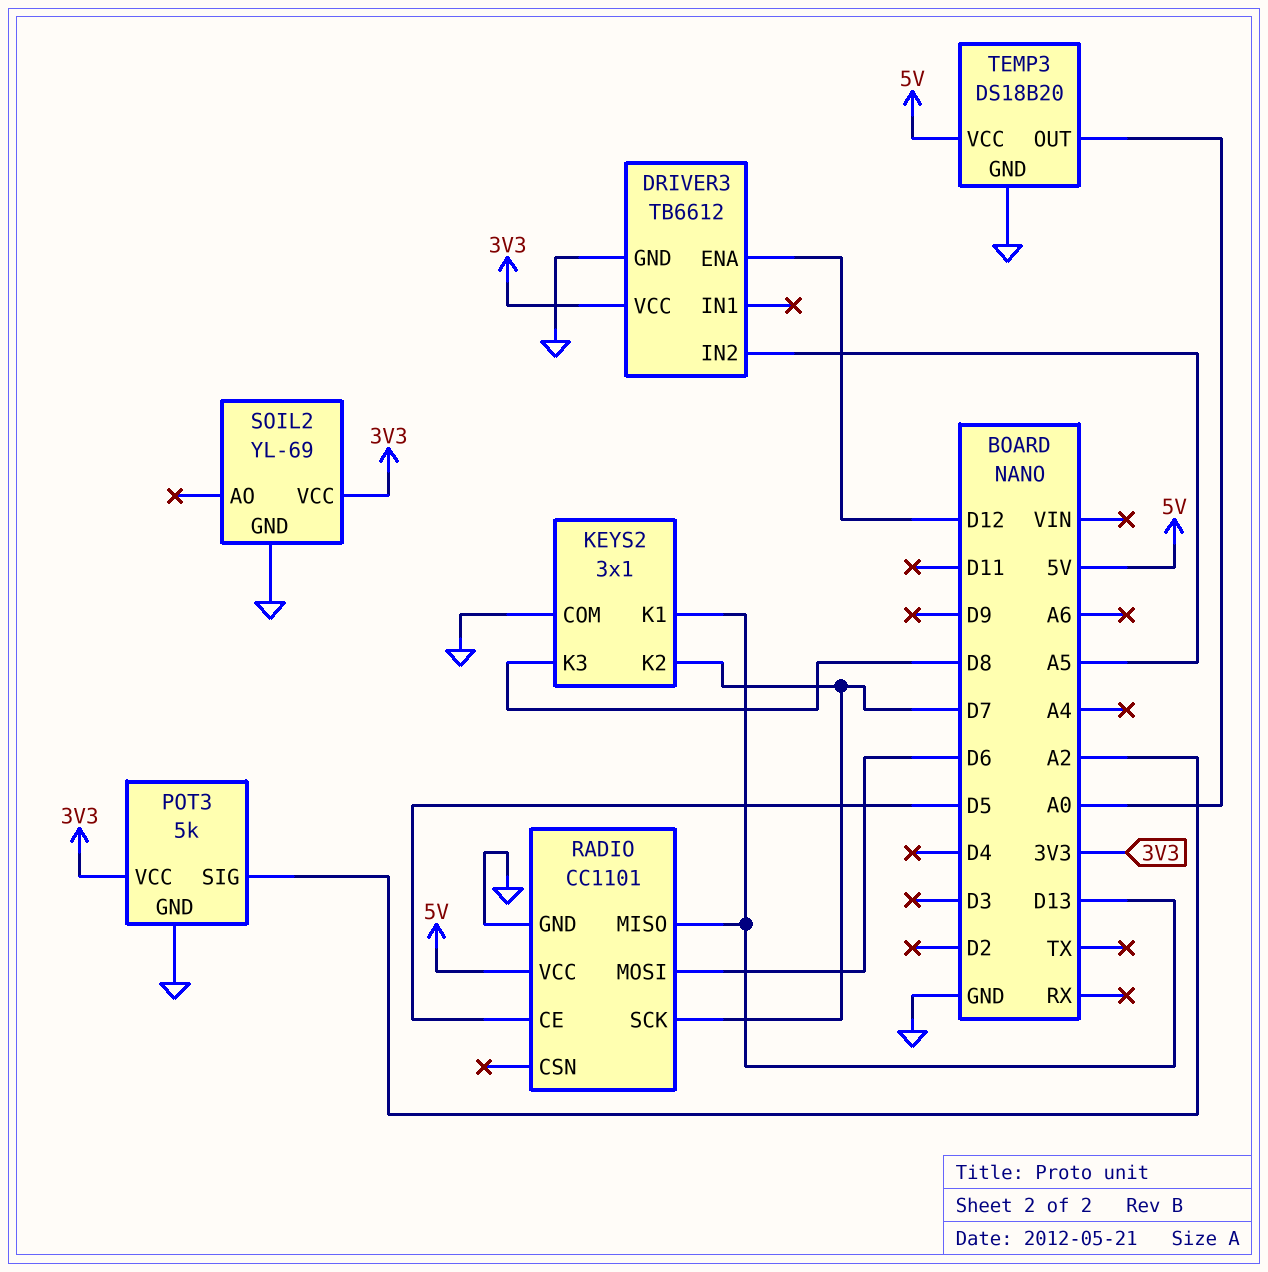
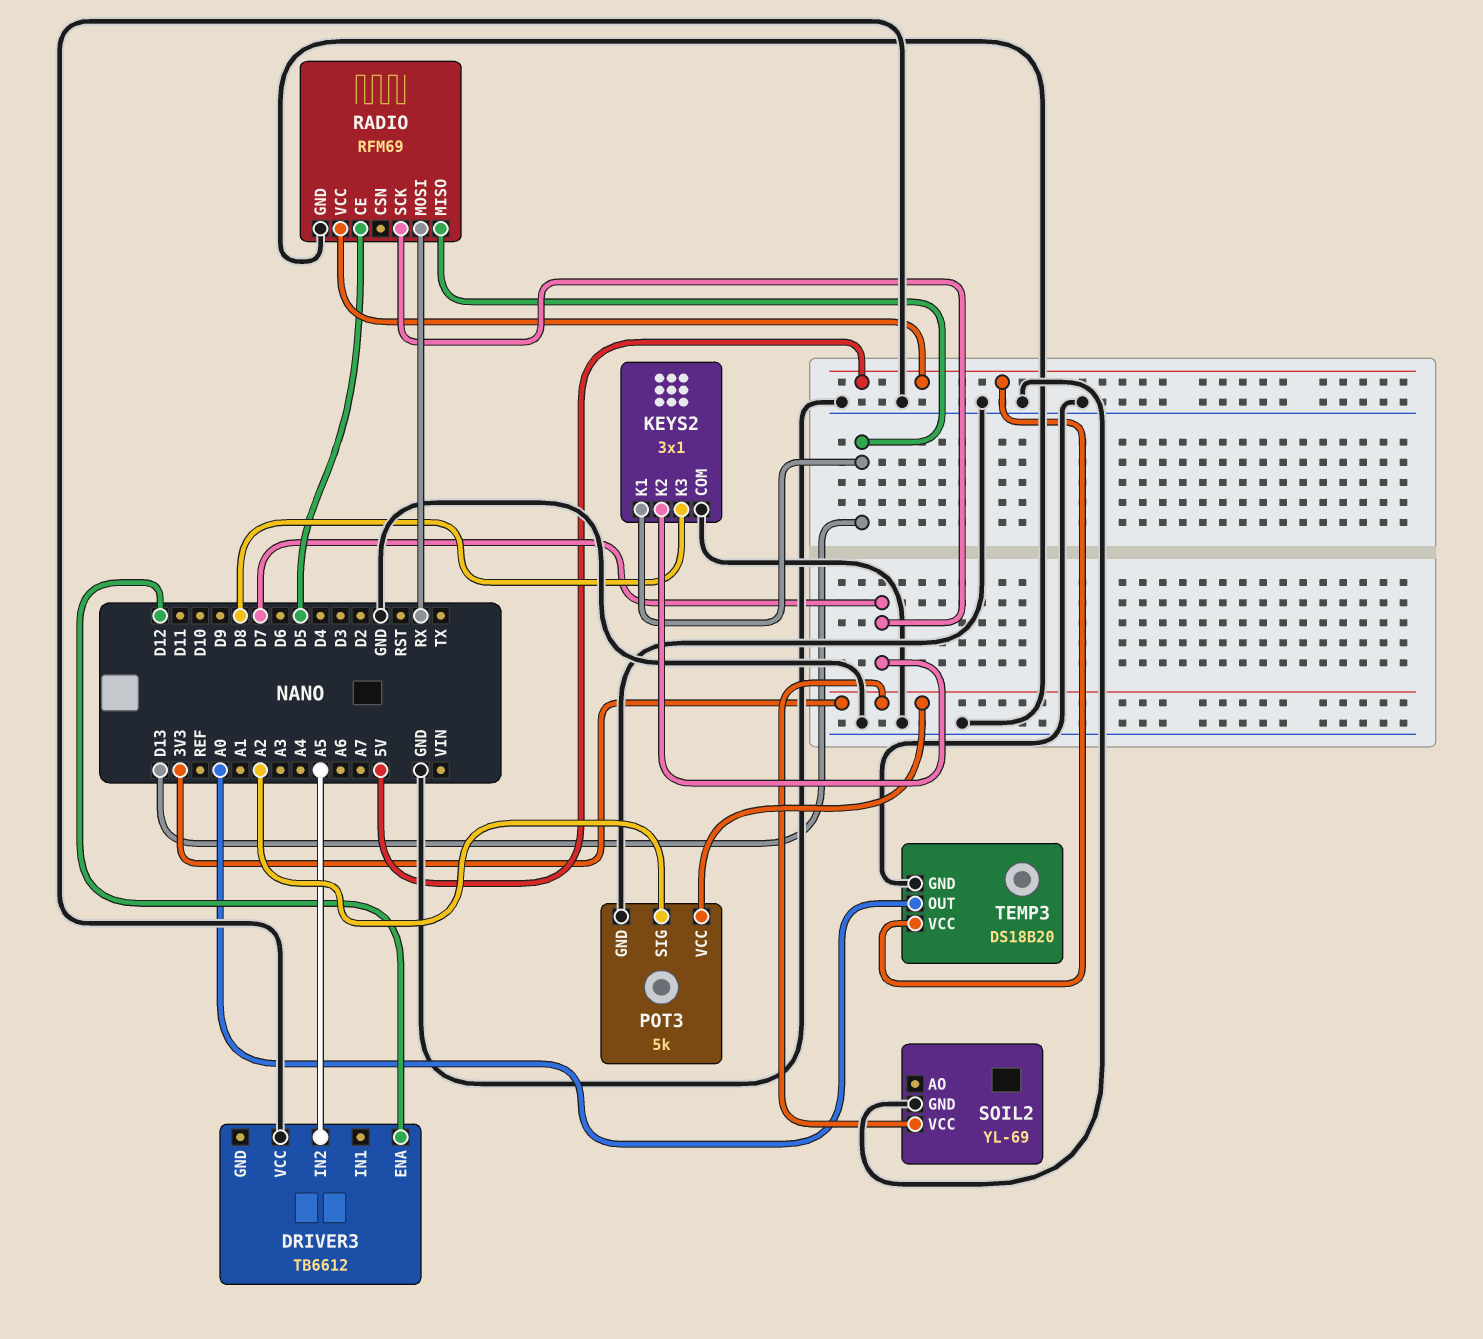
DRIVER3 pin GND: GND -> none
DRIVER3 pin VCC: 3V3 -> GND
RADIO: CC1101 -> RFM69
RADIO pin MOSI: D6 -> RX

